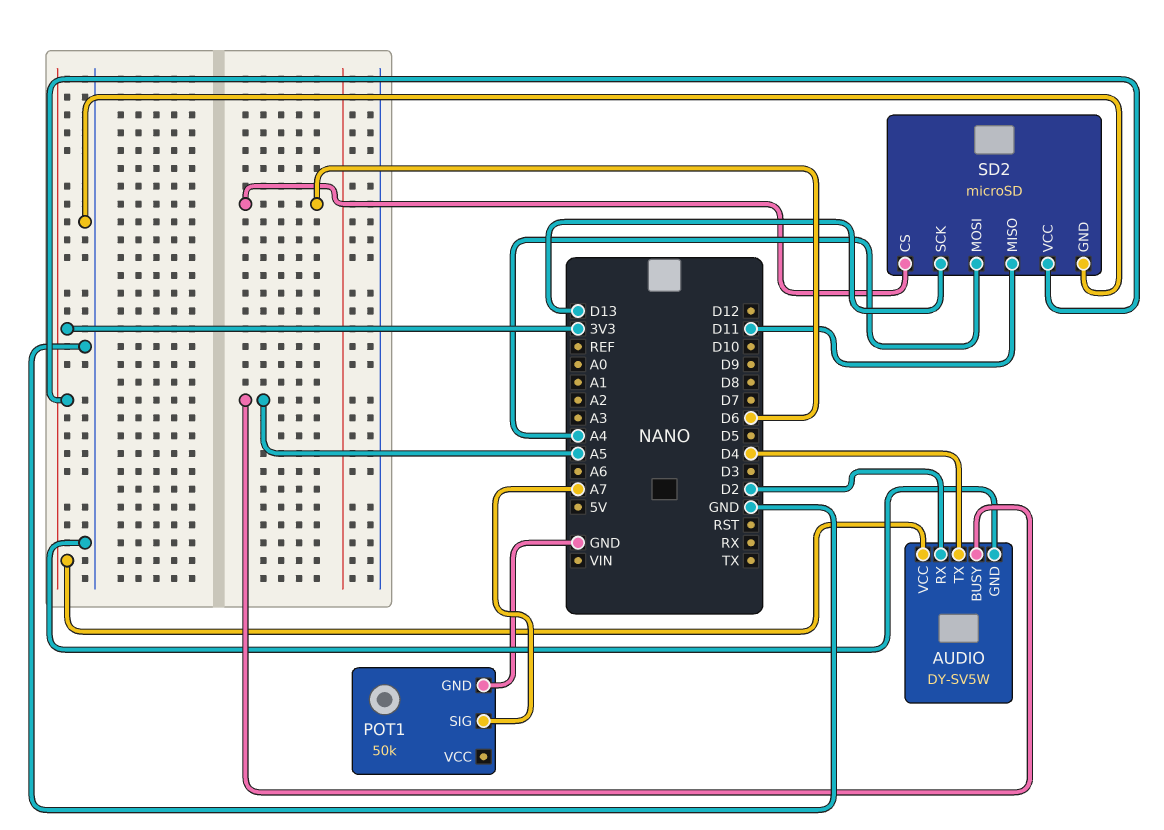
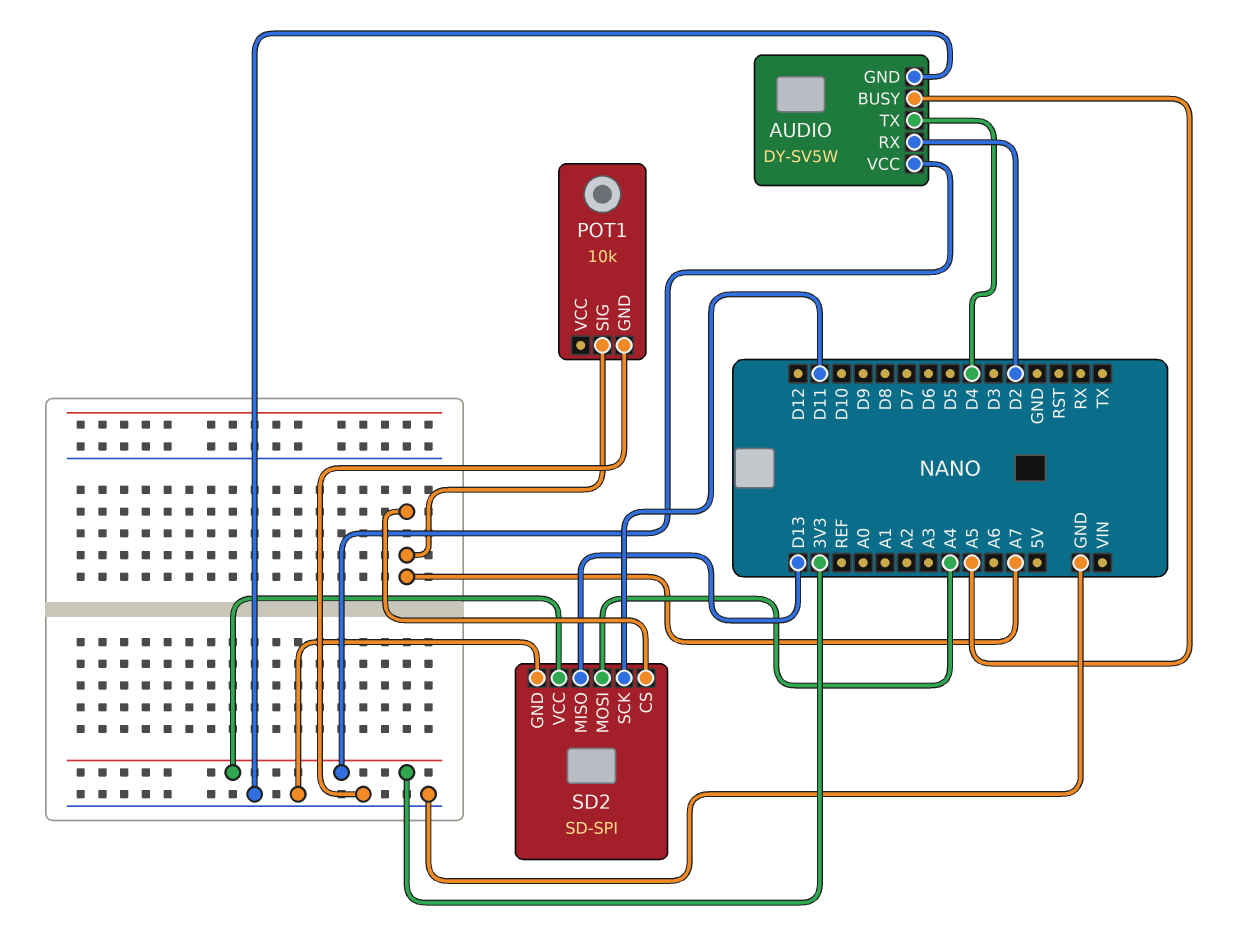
POT1: 50k -> 10k
SD2: microSD -> SD-SPI
SD2 pin CS: D6 -> A7
SD2 pin MISO: D11 -> D13
SD2 pin SCK: D13 -> D11

